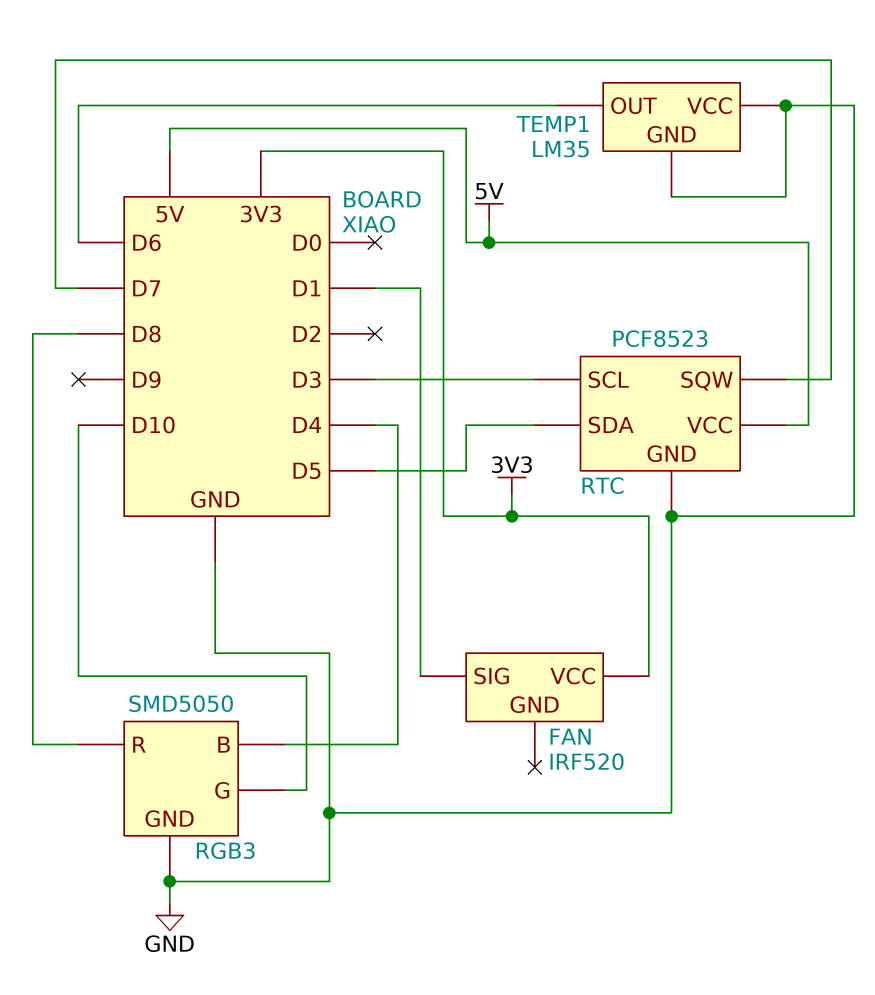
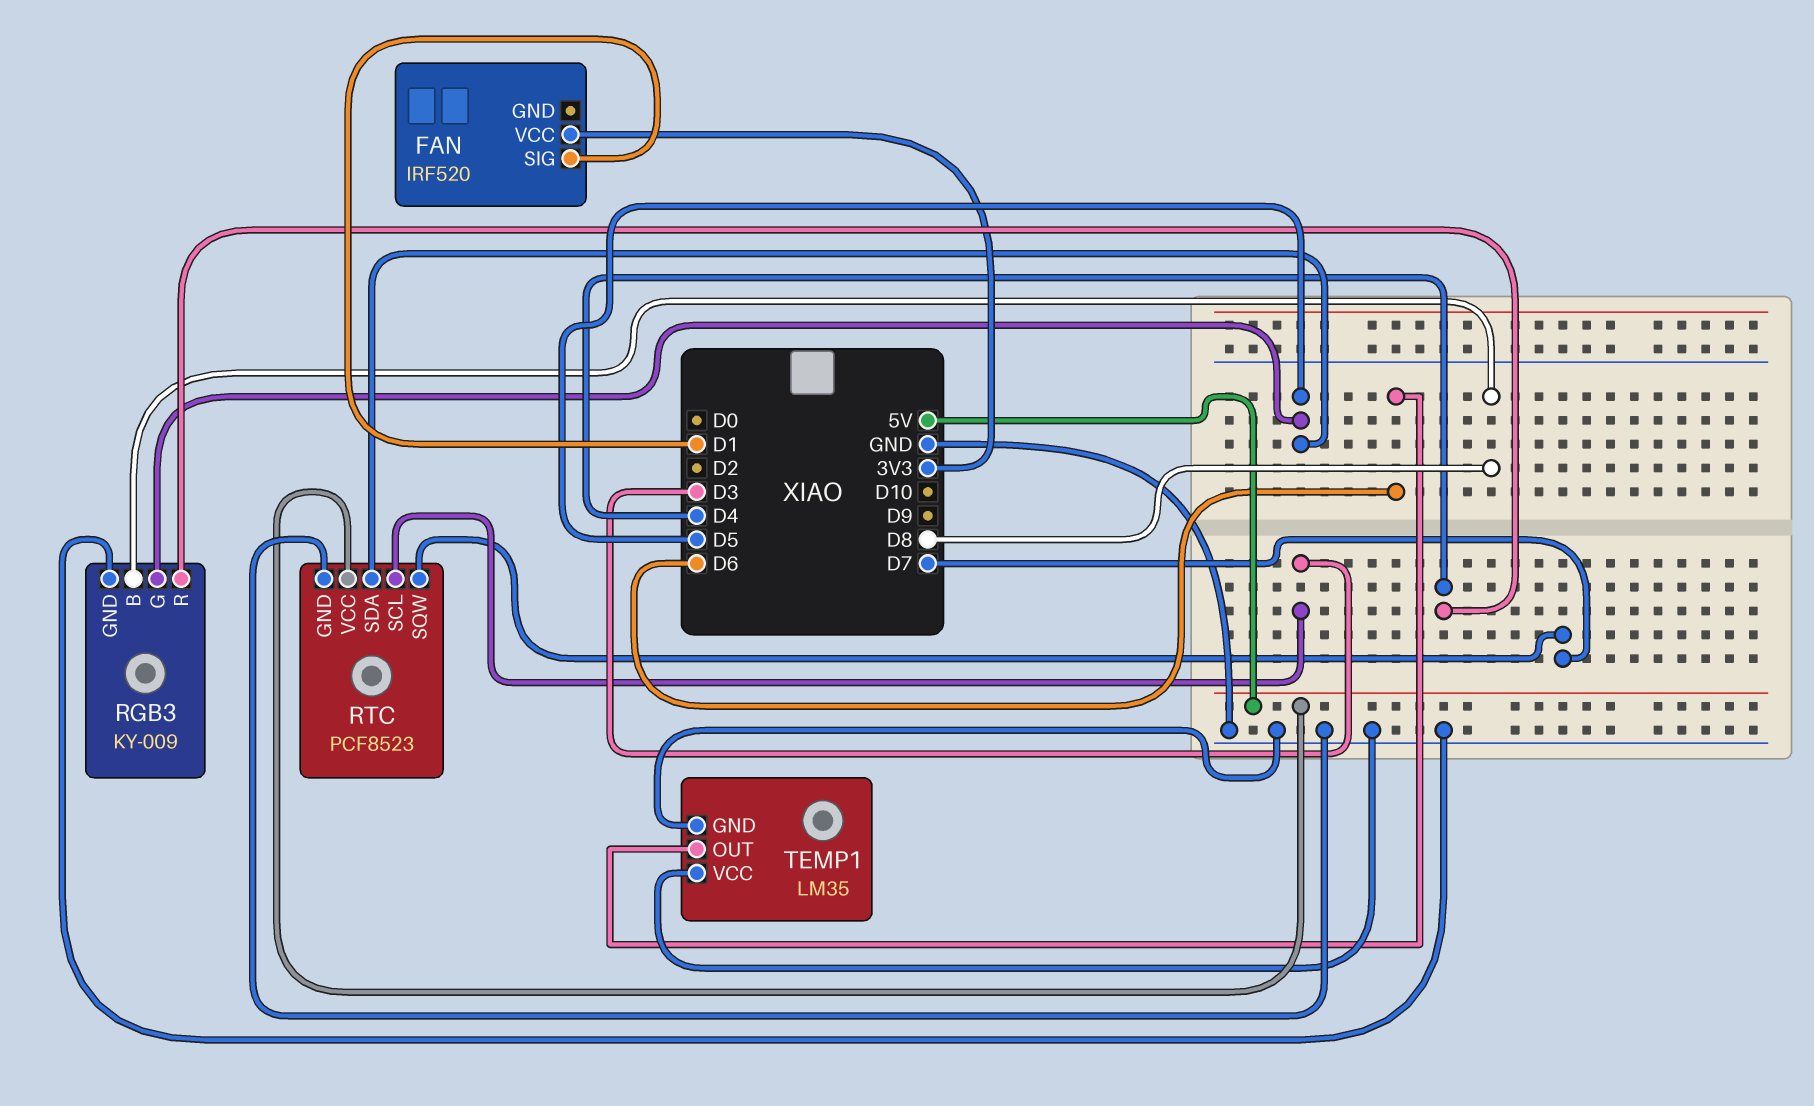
RGB3: SMD5050 -> KY-009
RGB3 pin B: D4 -> D8
RGB3 pin G: D10 -> D5
RGB3 pin R: D8 -> D4

